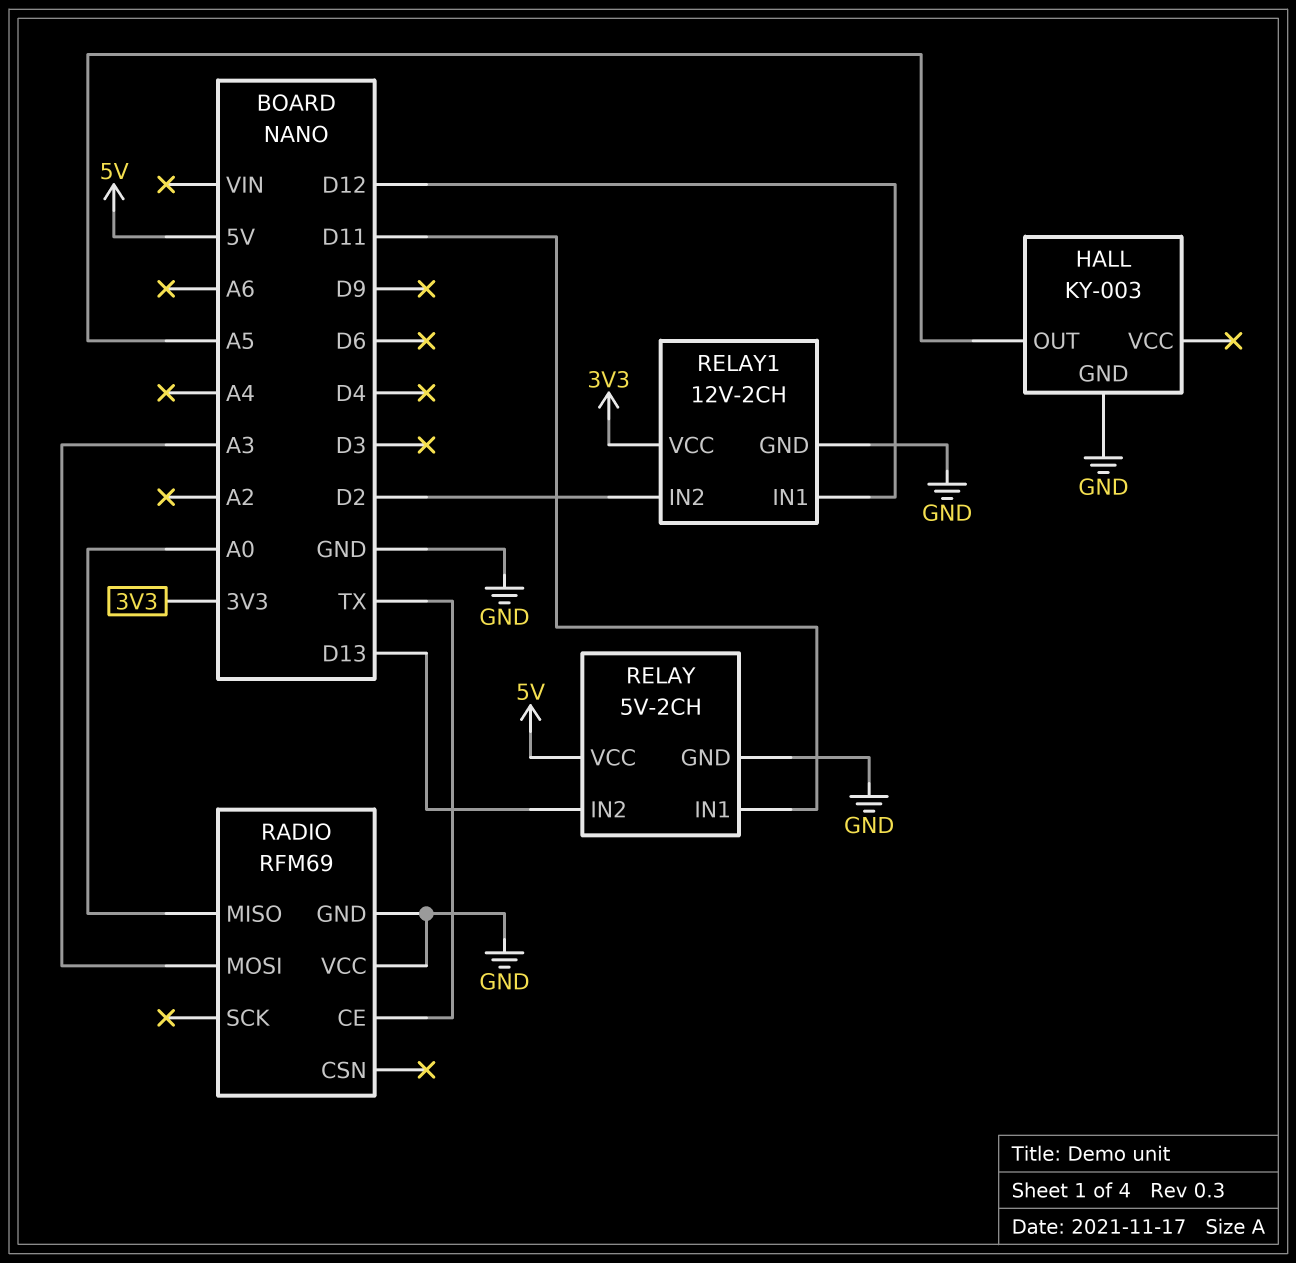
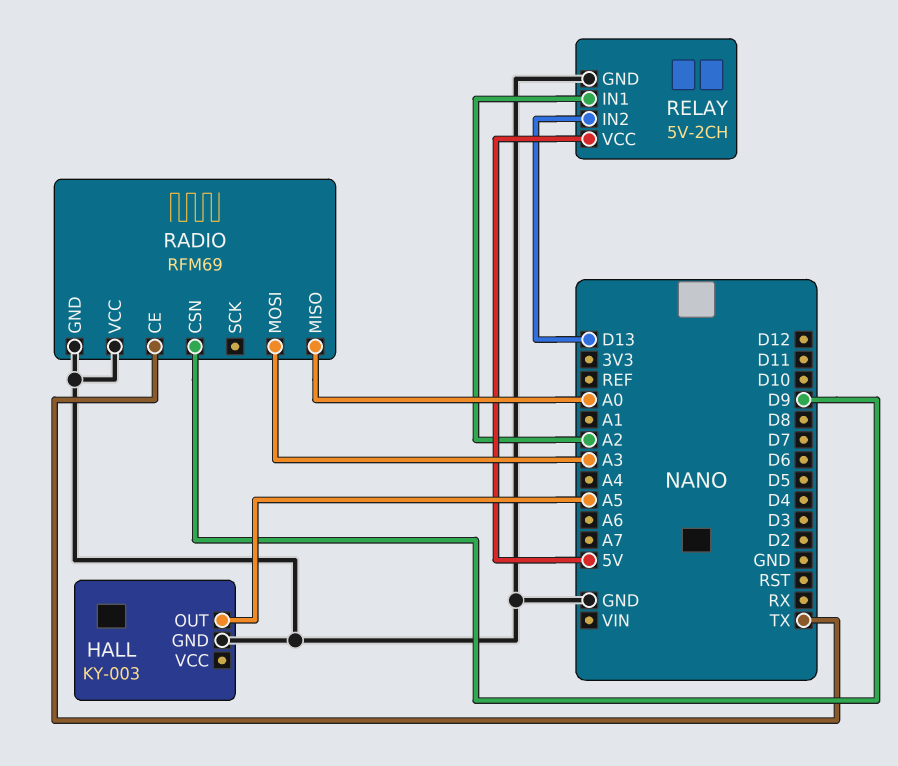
RADIO pin CSN: none -> D9
RELAY pin IN1: D11 -> A2
RELAY1: 12V-2CH -> none
RELAY1 pin GND: GND -> none
RELAY1 pin IN1: D12 -> none
RELAY1 pin IN2: D2 -> none
RELAY1 pin VCC: 3V3 -> none

